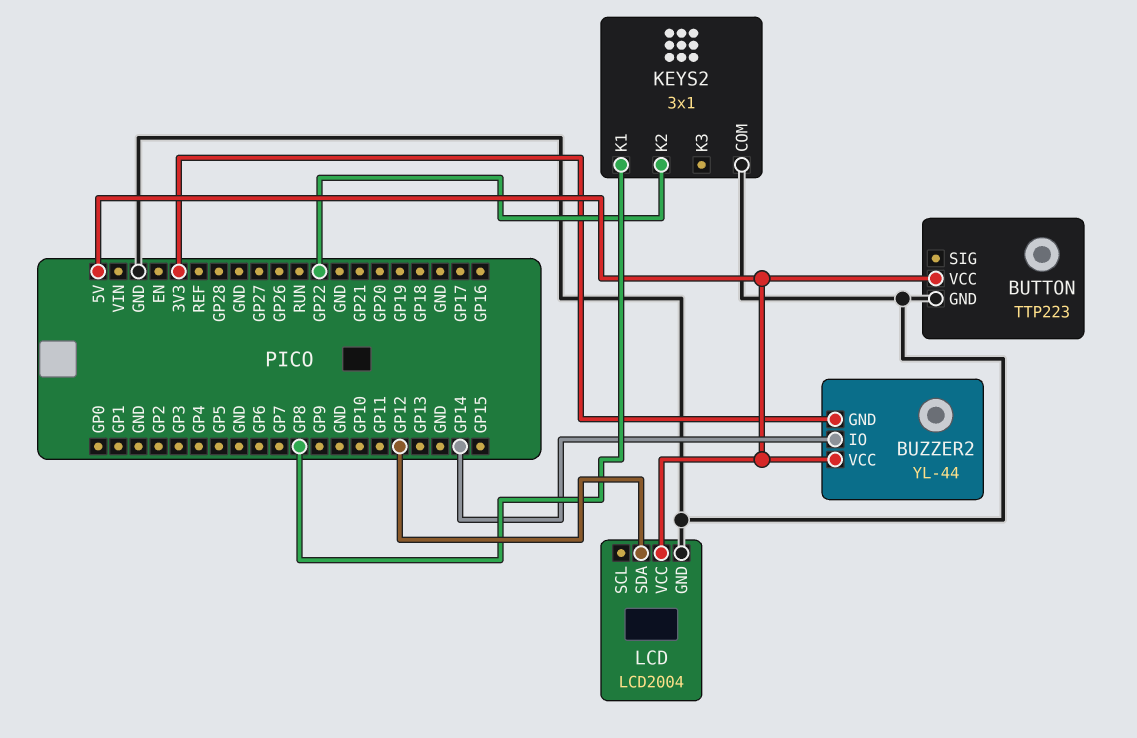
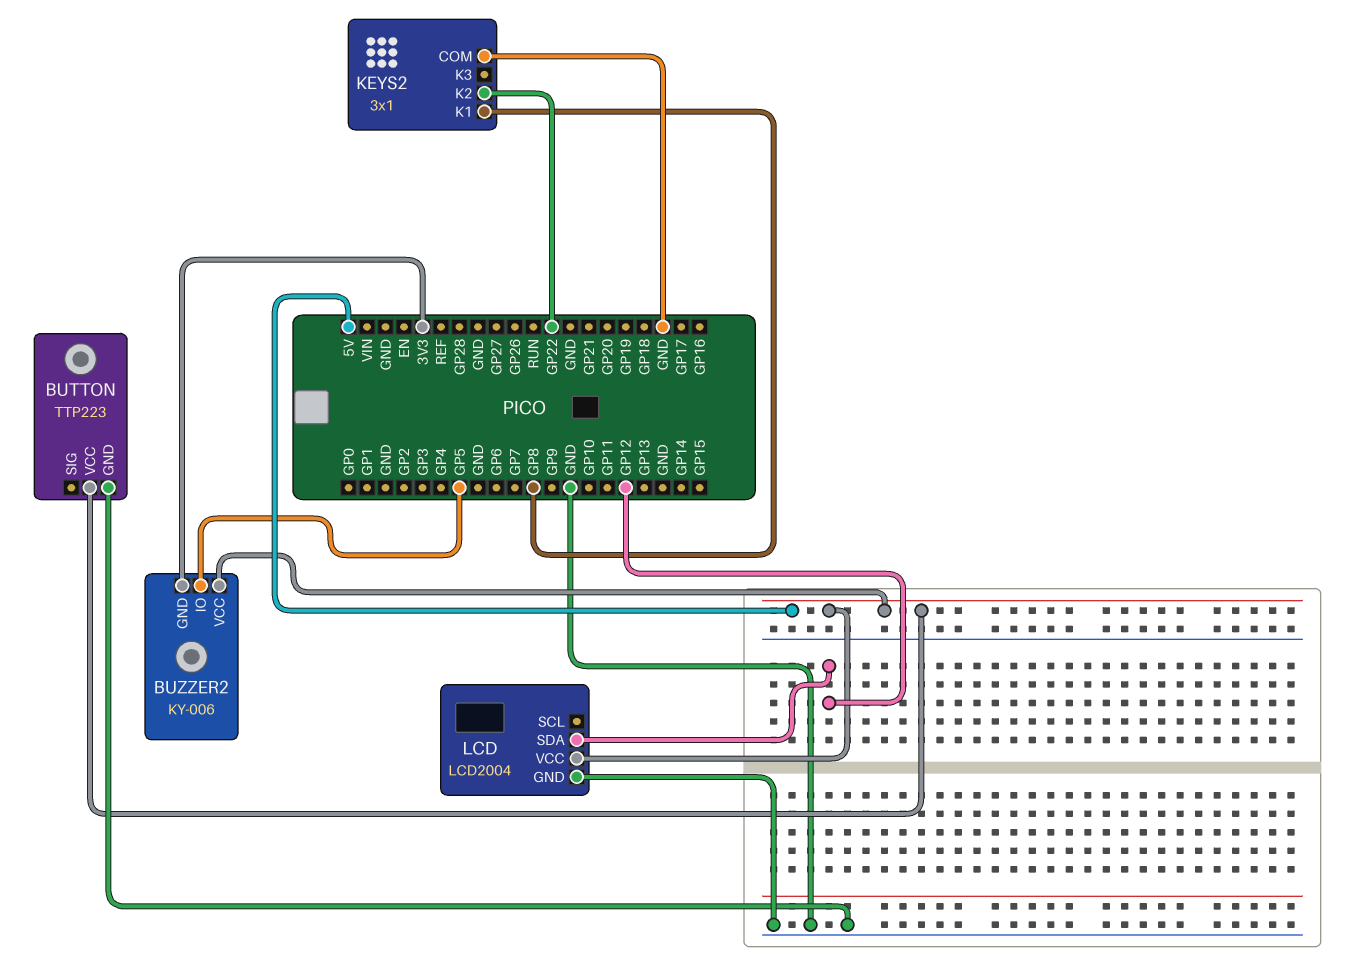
BUZZER2: YL-44 -> KY-006
BUZZER2 pin IO: GP14 -> GP5

